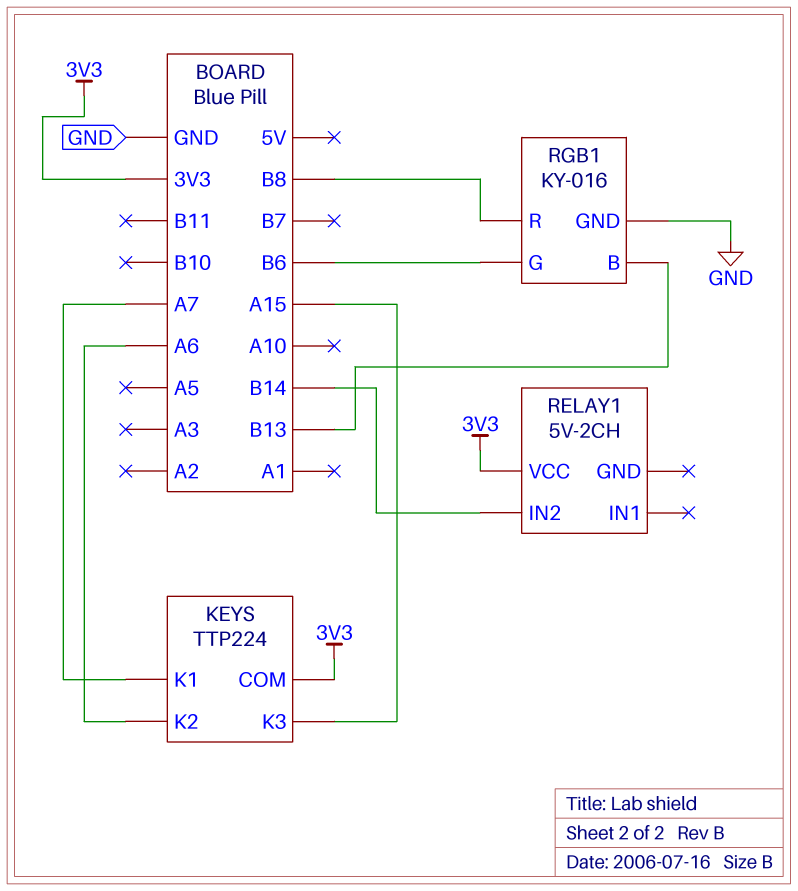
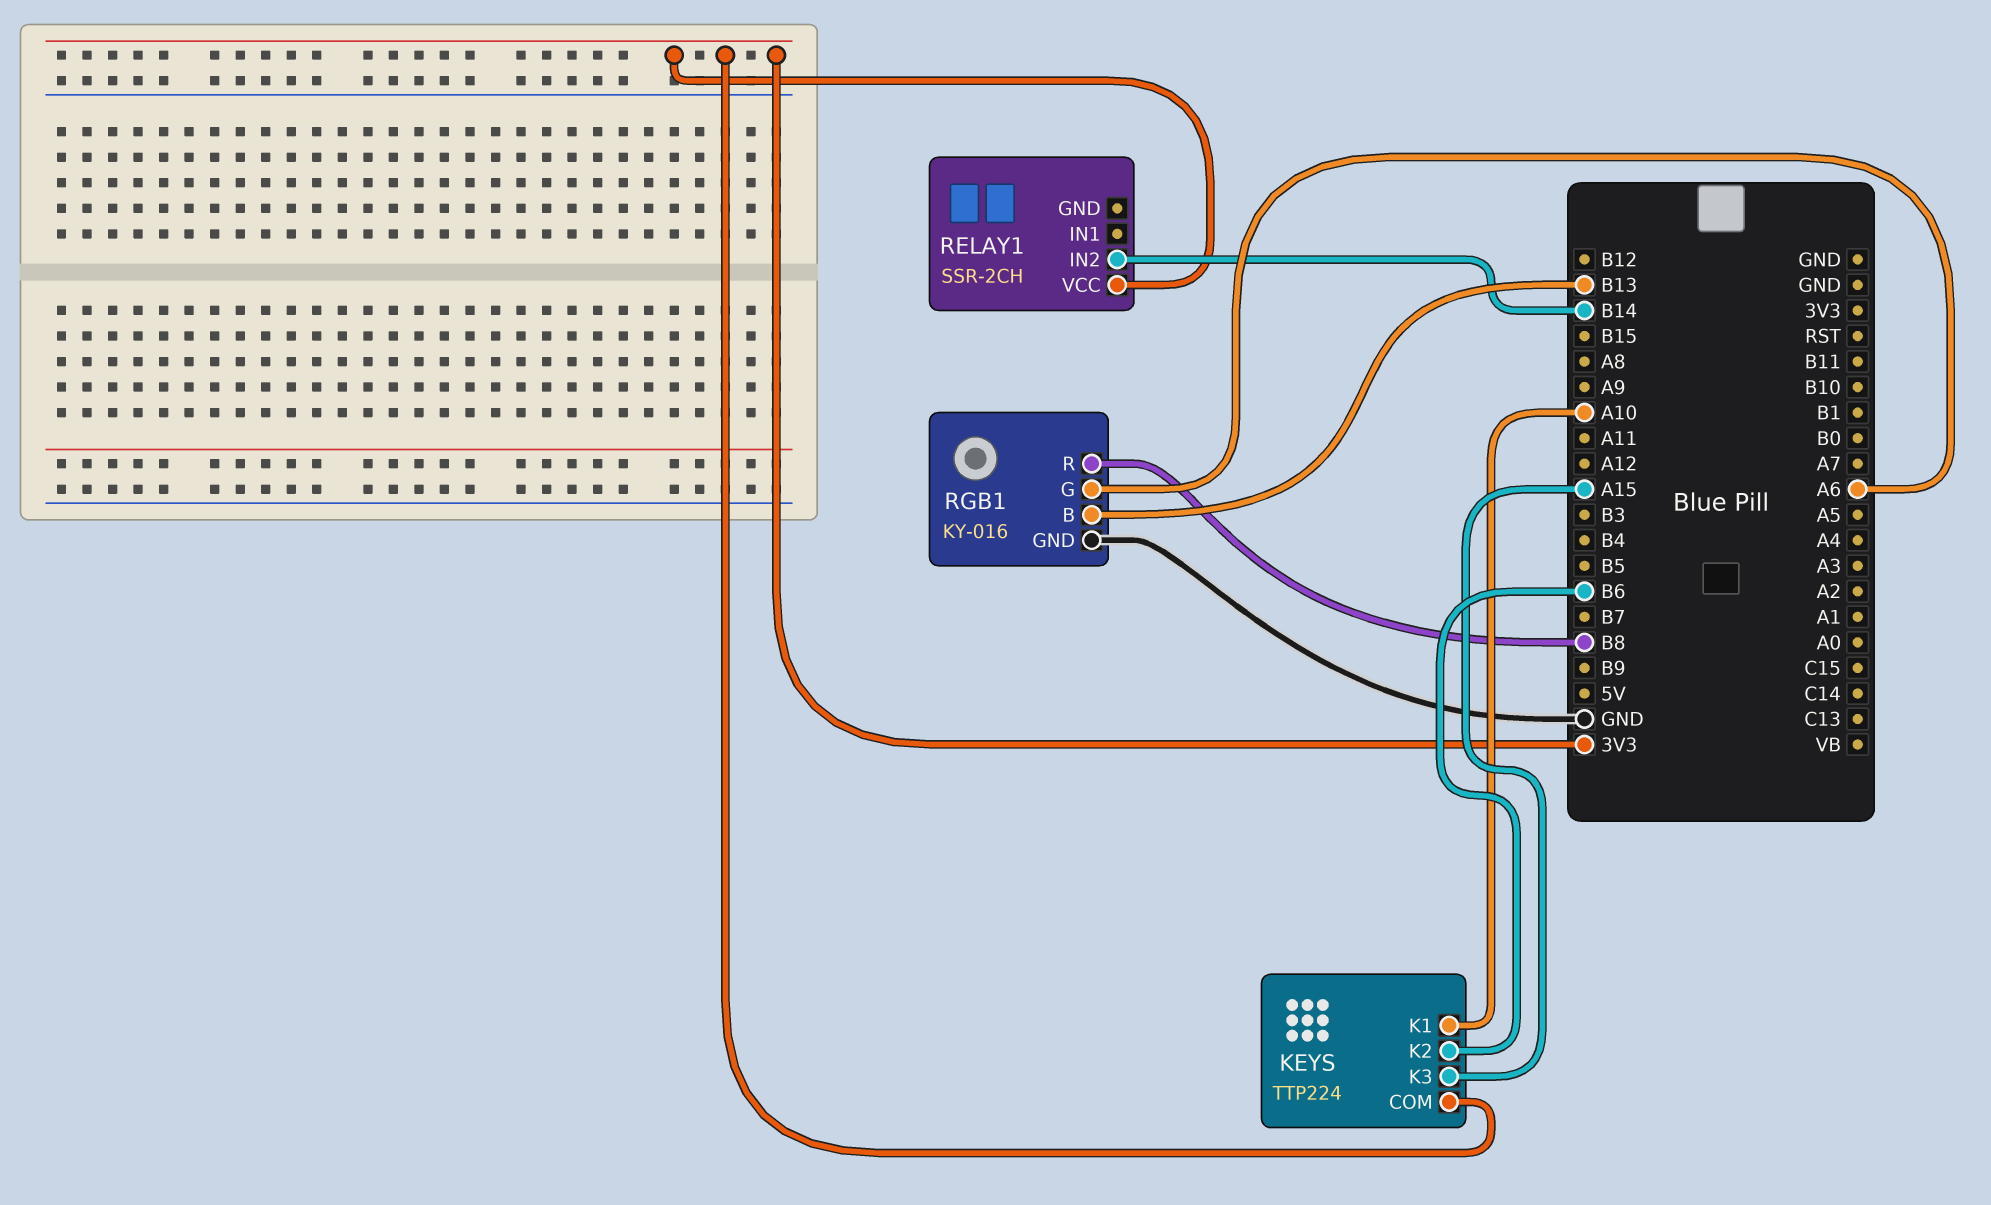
KEYS pin K1: A7 -> A10
KEYS pin K2: A6 -> B6
RELAY1: 5V-2CH -> SSR-2CH
RGB1 pin G: B6 -> A6

